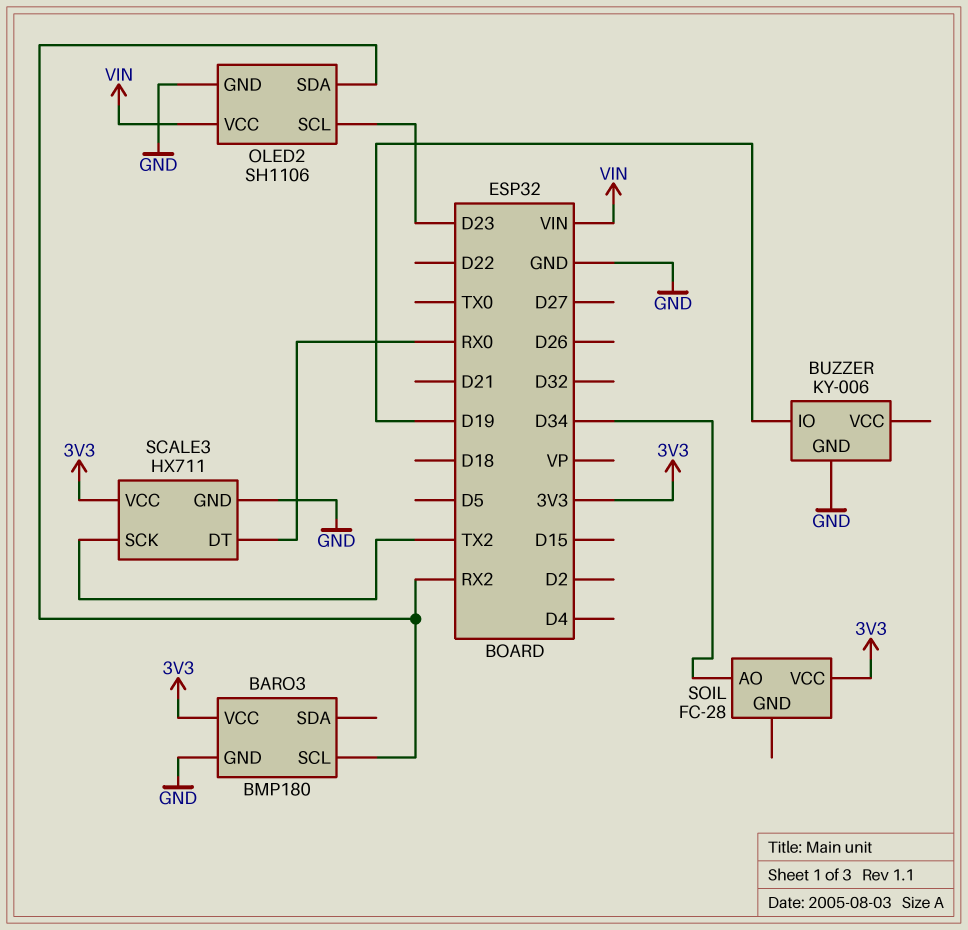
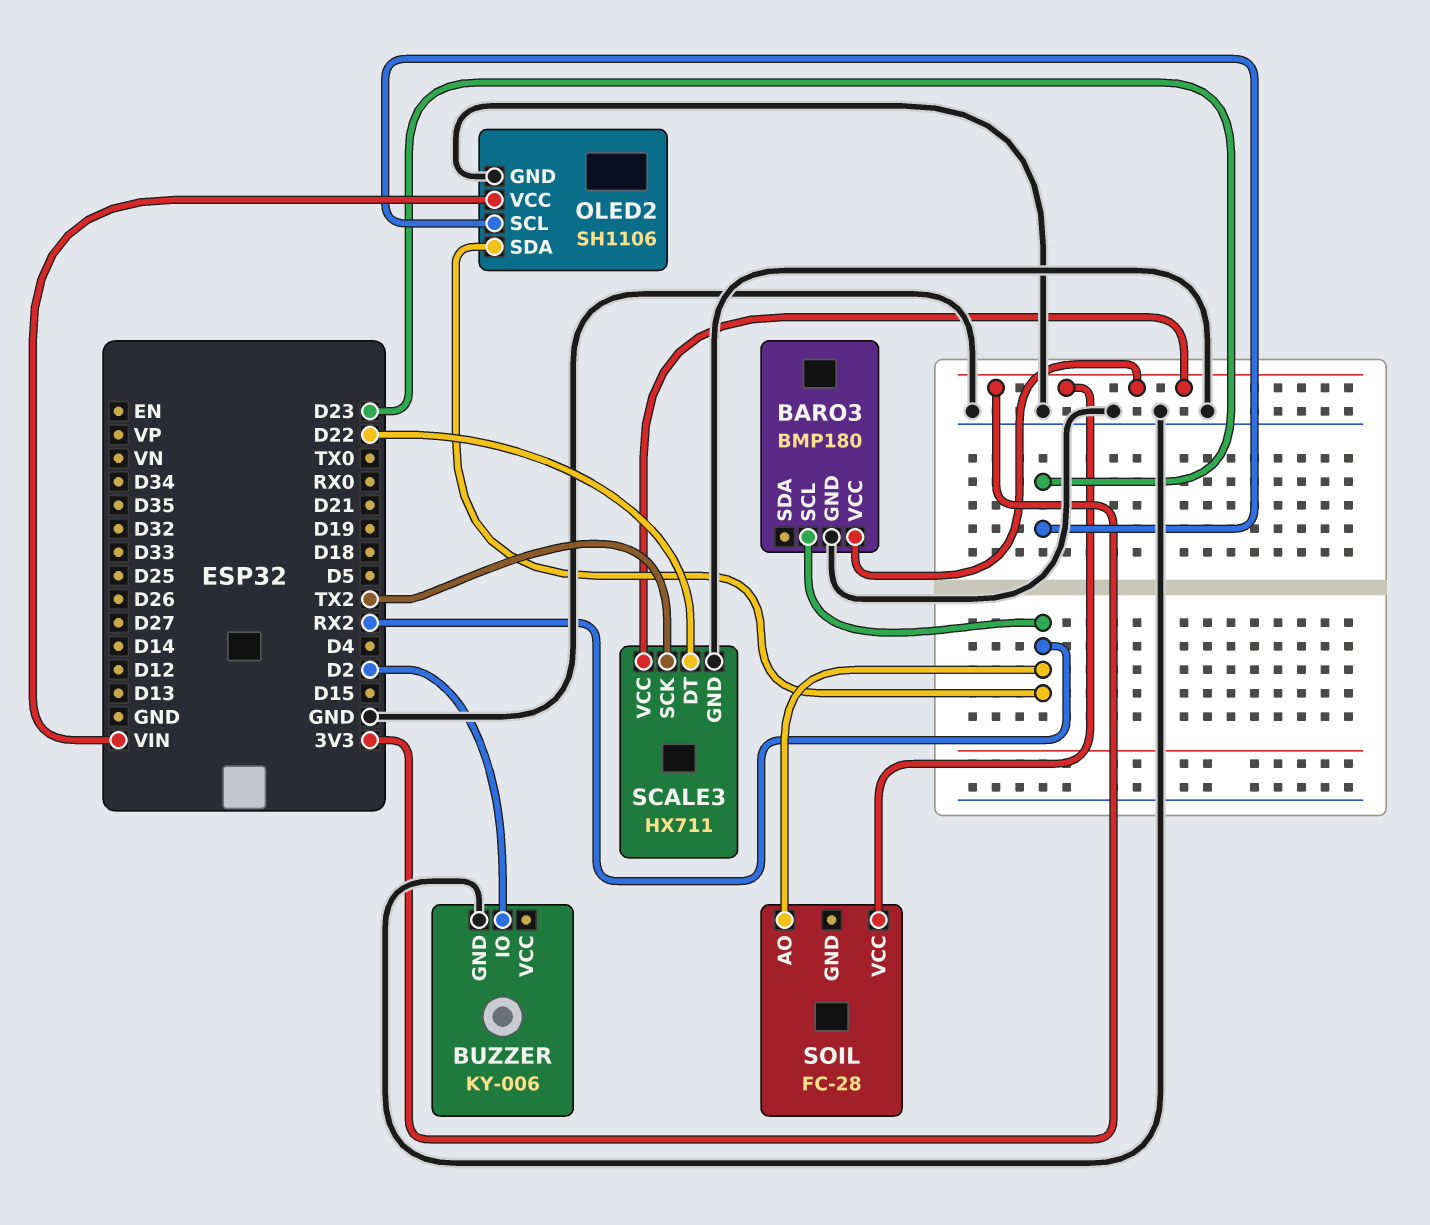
BUZZER pin IO: D19 -> D2
SCALE3 pin DT: RX0 -> D22
SOIL pin AO: D34 -> RX2

